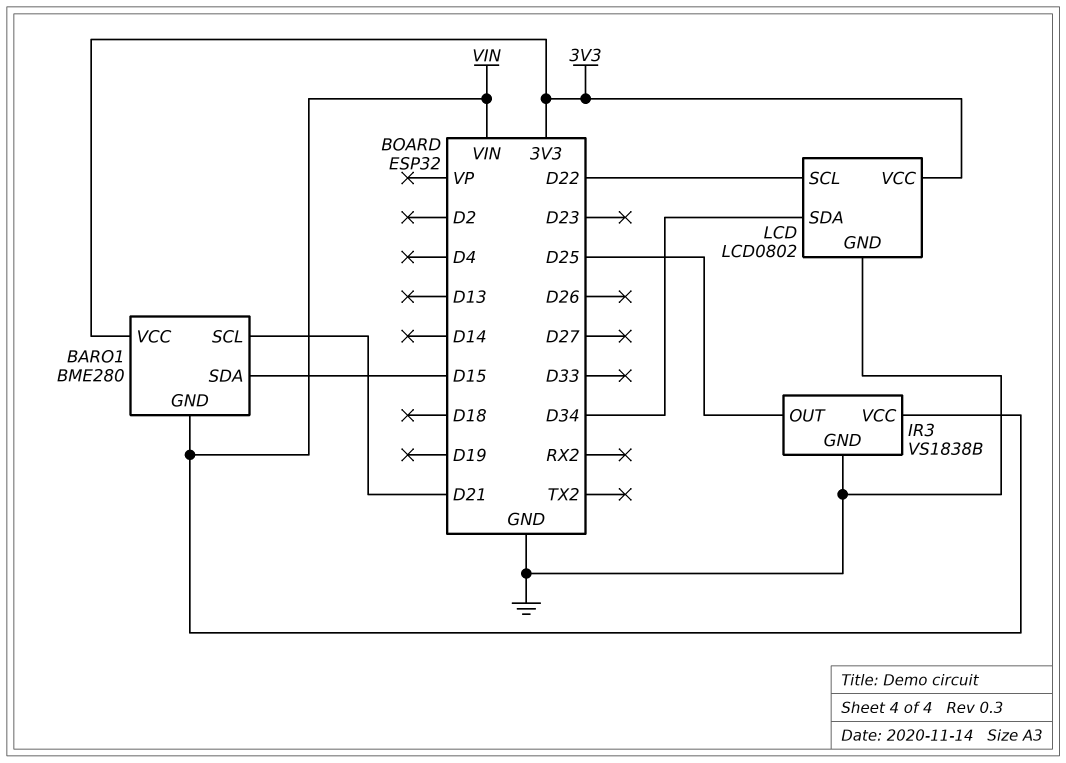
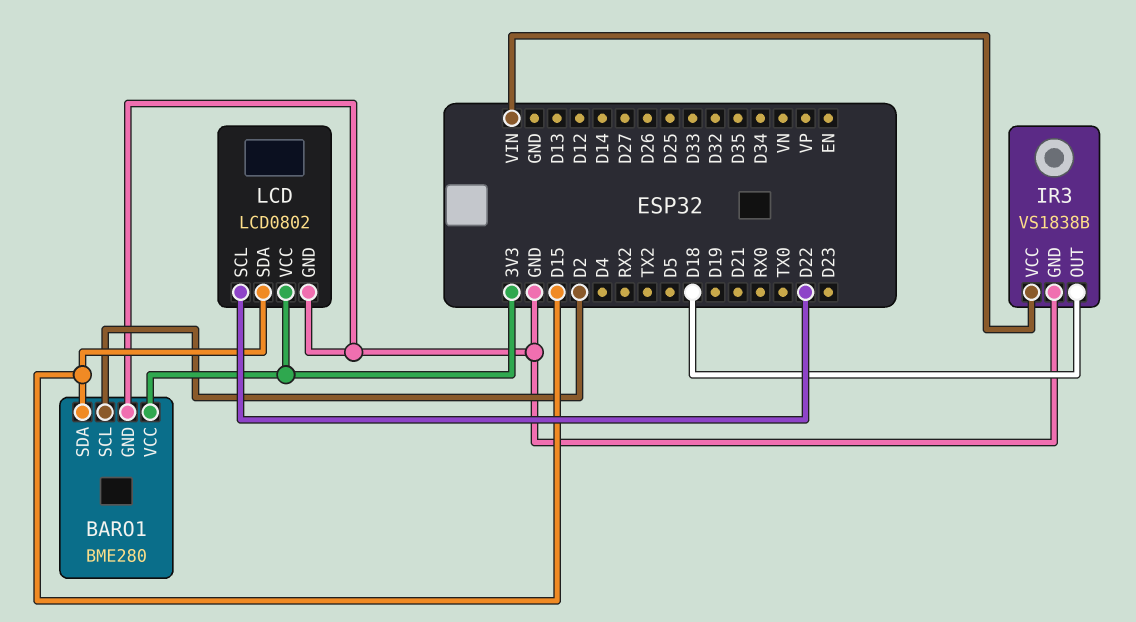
BARO1 pin GND: VIN -> GND
BARO1 pin SCL: D21 -> D2
IR3 pin OUT: D25 -> D18
LCD pin SDA: D34 -> D15

